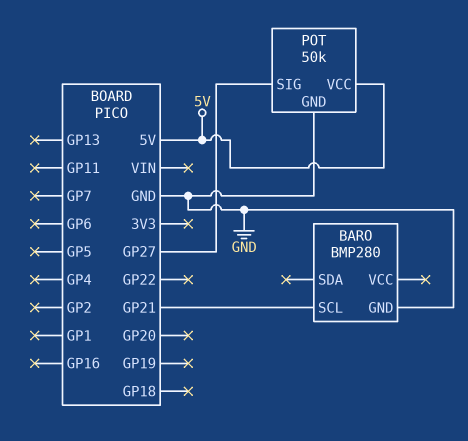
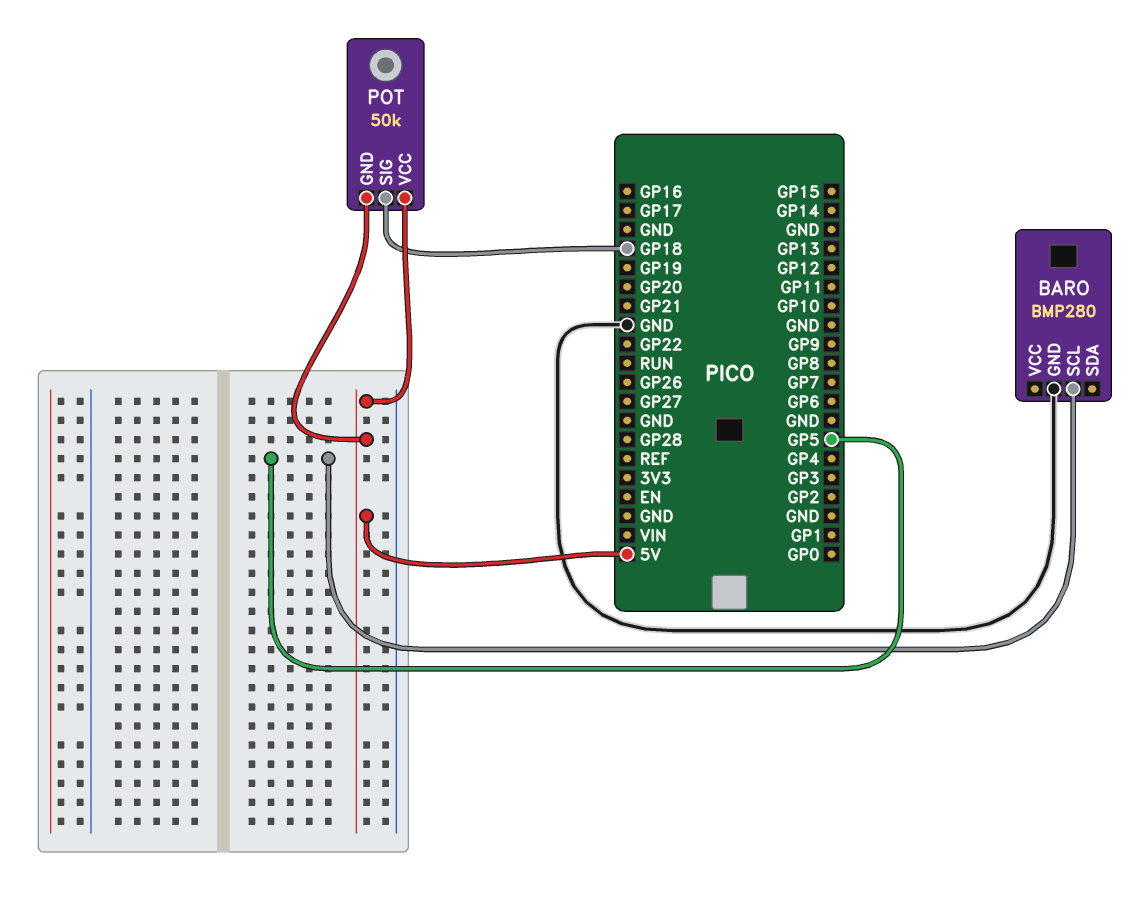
BARO pin SCL: GP21 -> GP5
POT pin GND: GND -> 5V
POT pin SIG: GP27 -> GP18

